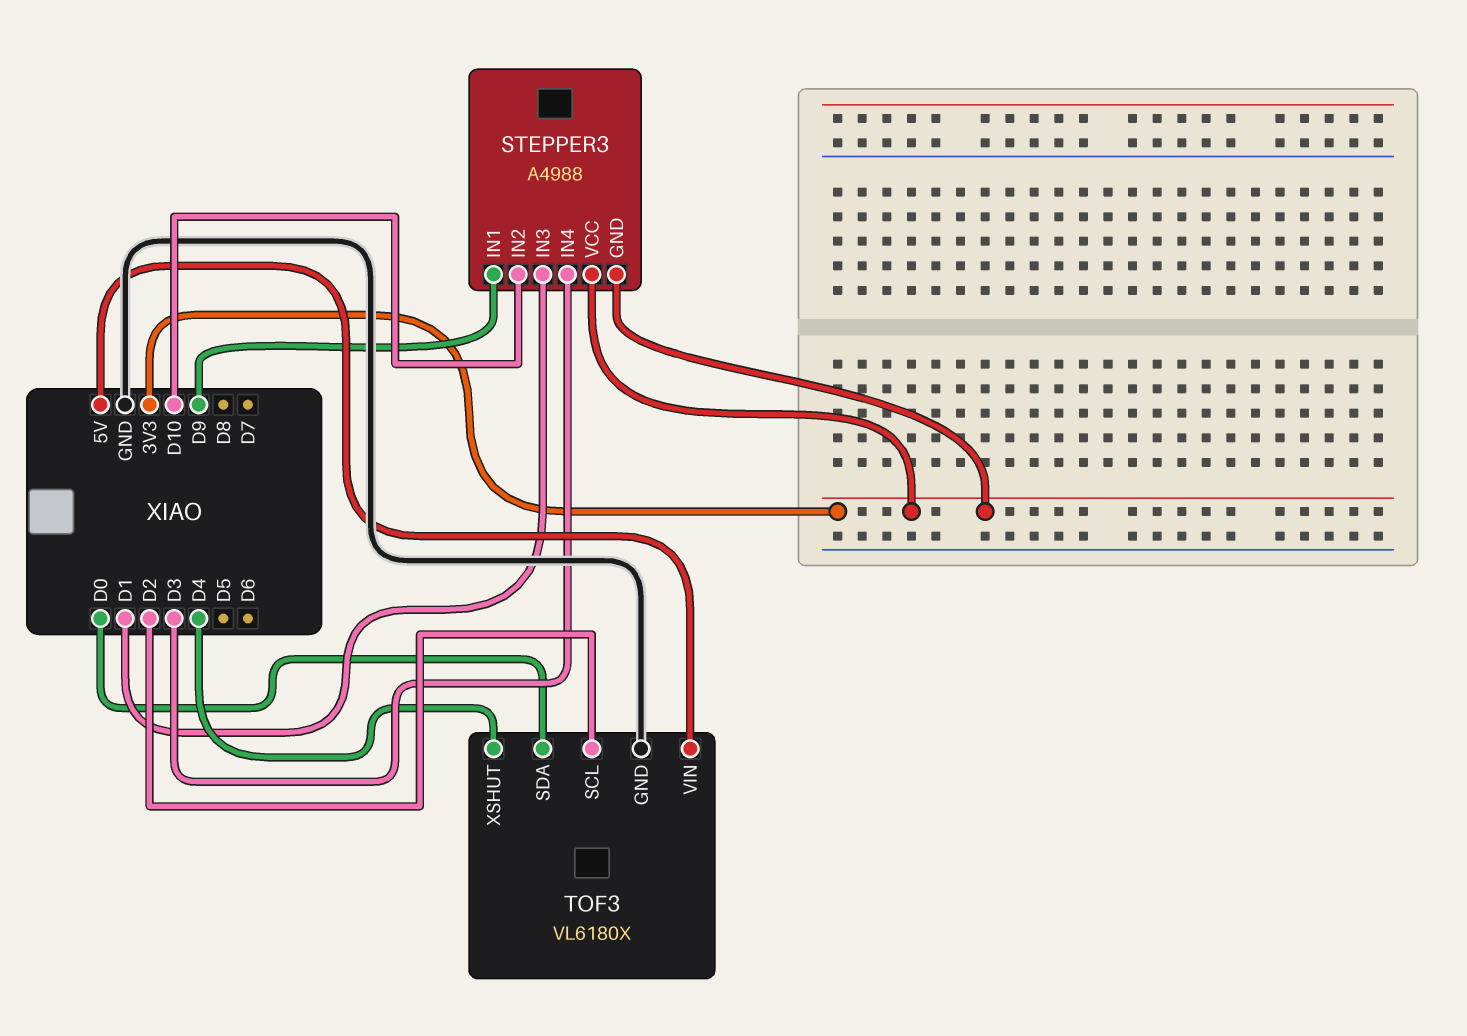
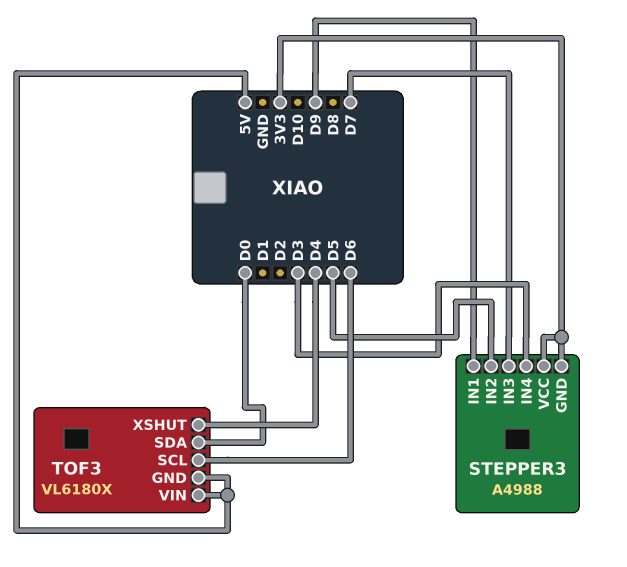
STEPPER3 pin IN2: D10 -> D5
STEPPER3 pin IN3: D1 -> D7
TOF3 pin GND: GND -> 5V
TOF3 pin SCL: D2 -> D6

